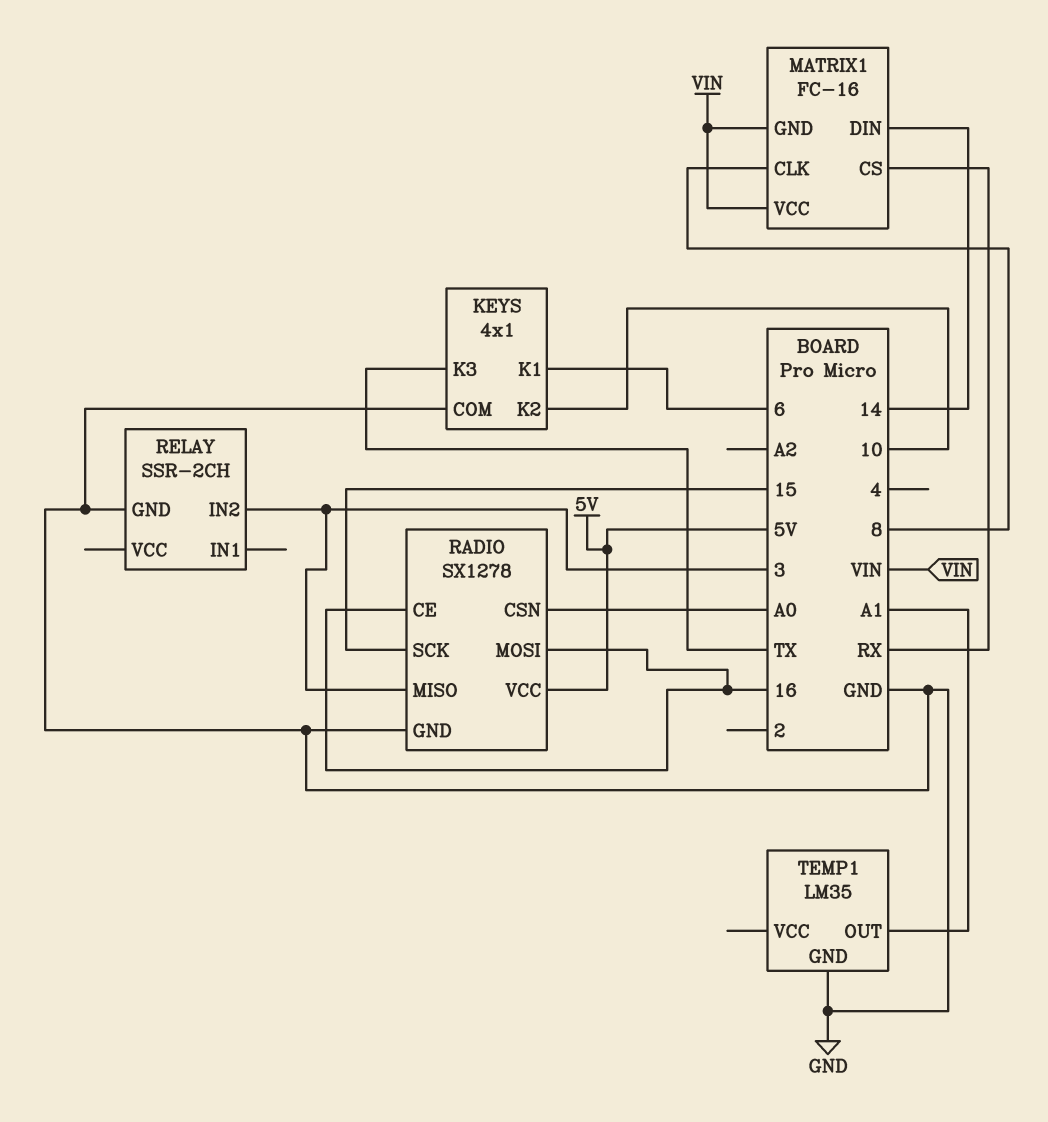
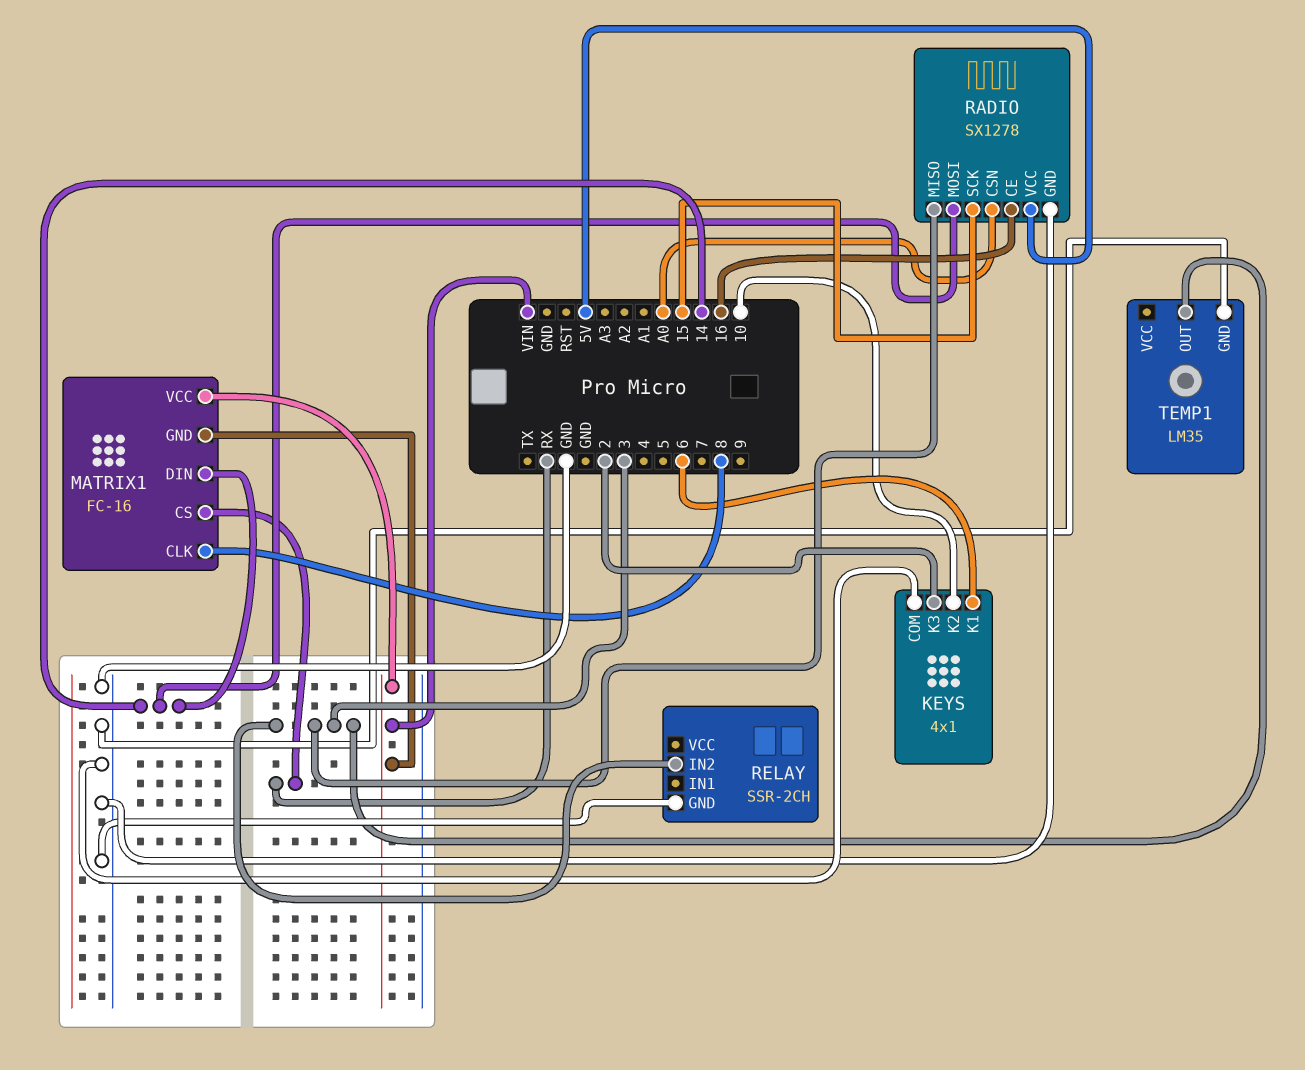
KEYS pin K3: TX -> 2
RADIO pin MOSI: 16 -> 14
TEMP1 pin OUT: A1 -> 3

